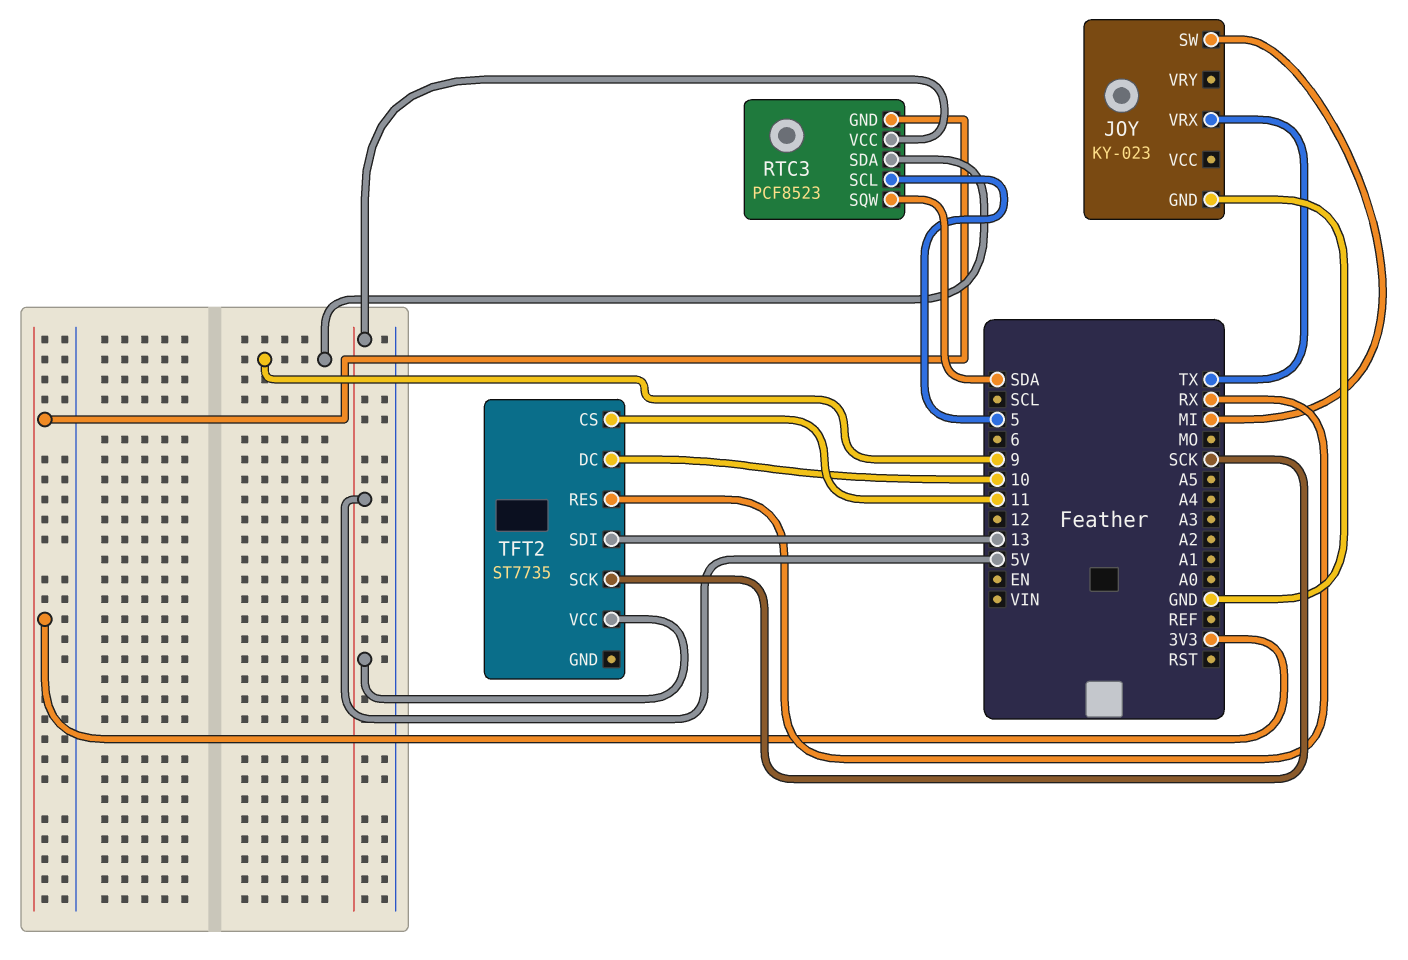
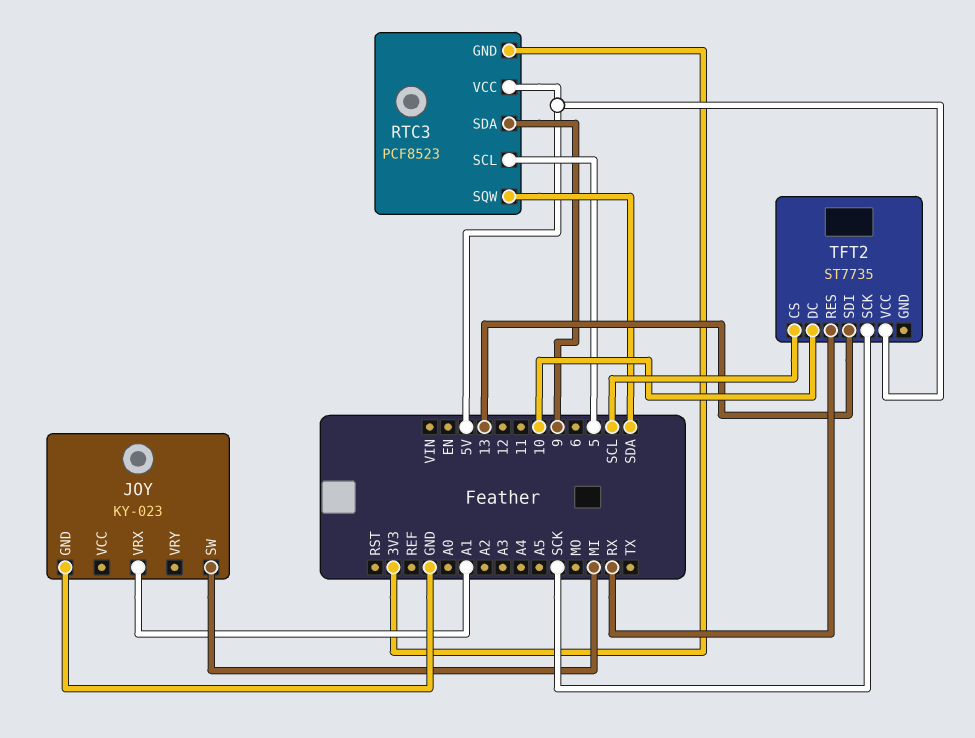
JOY pin VRX: TX -> A1
TFT2 pin CS: 11 -> SCL

